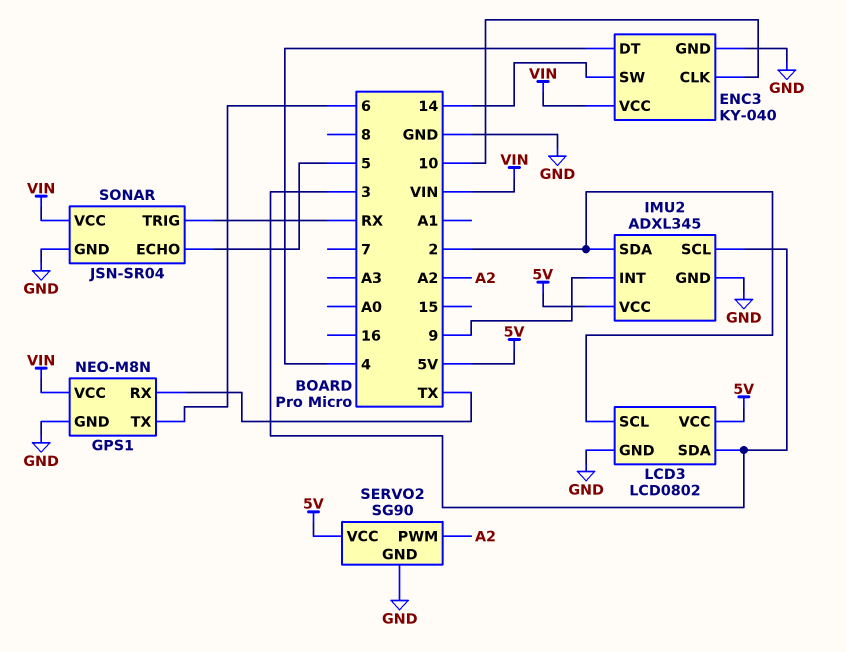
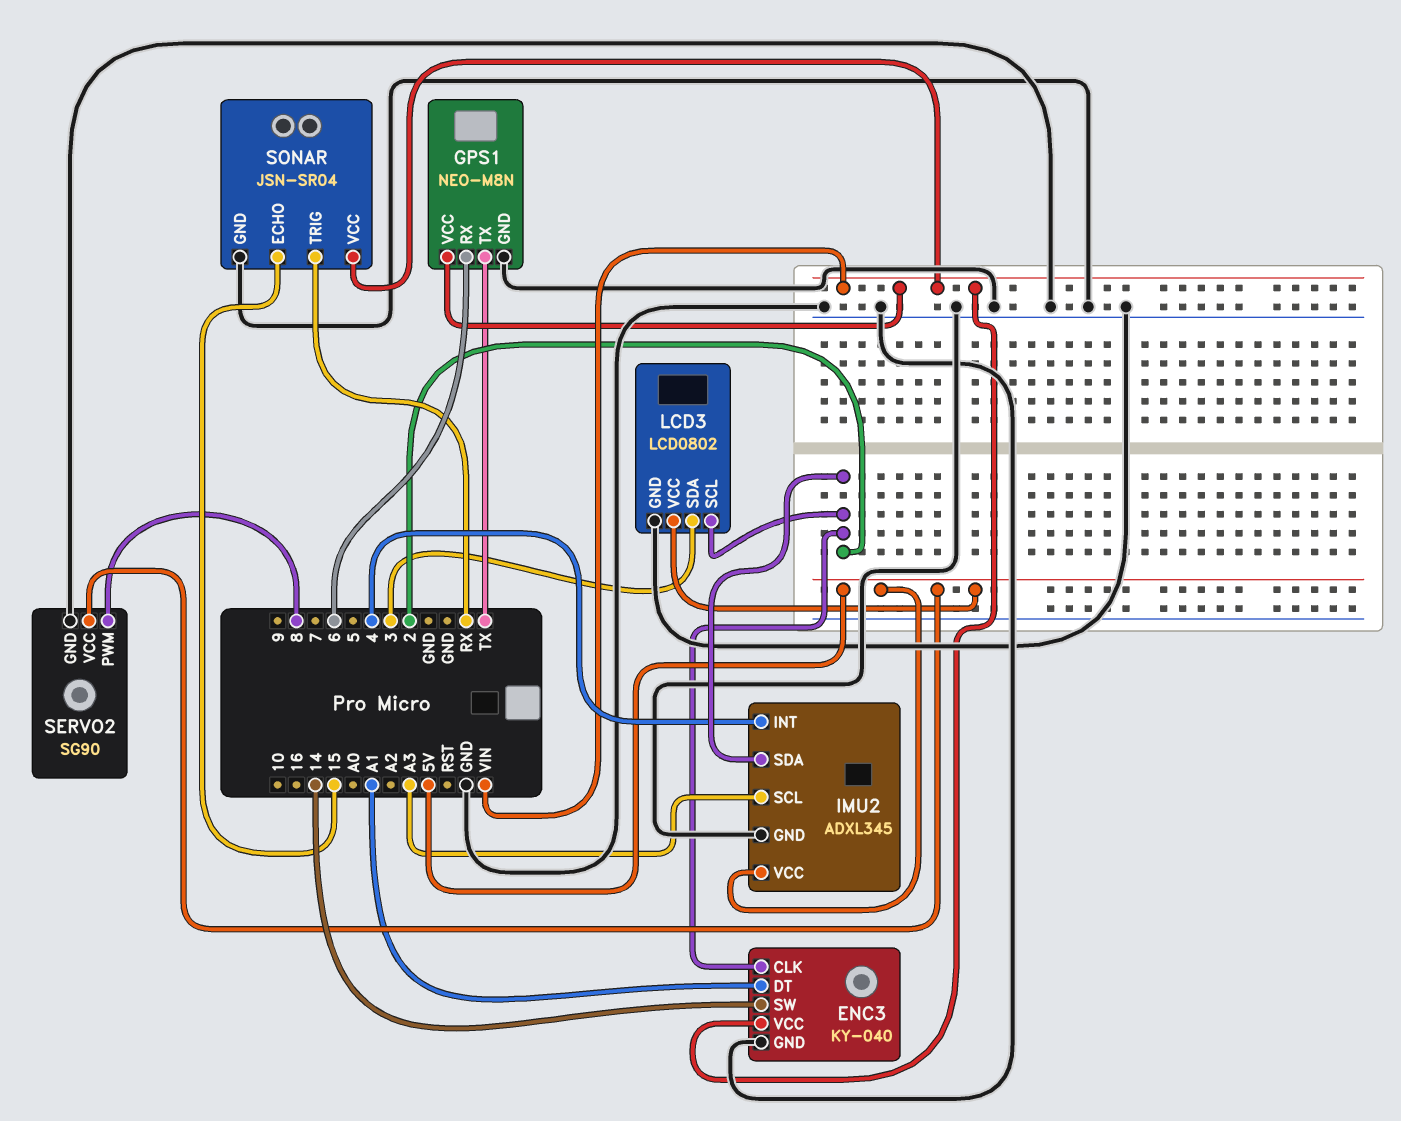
ENC3 pin CLK: 10 -> 2
ENC3 pin DT: 4 -> A1
GPS1 pin RX: TX -> 6
GPS1 pin TX: 6 -> TX
IMU2 pin INT: 9 -> 4
IMU2 pin SCL: 3 -> A3
SERVO2 pin PWM: A2 -> 8
SONAR pin ECHO: 5 -> 15

